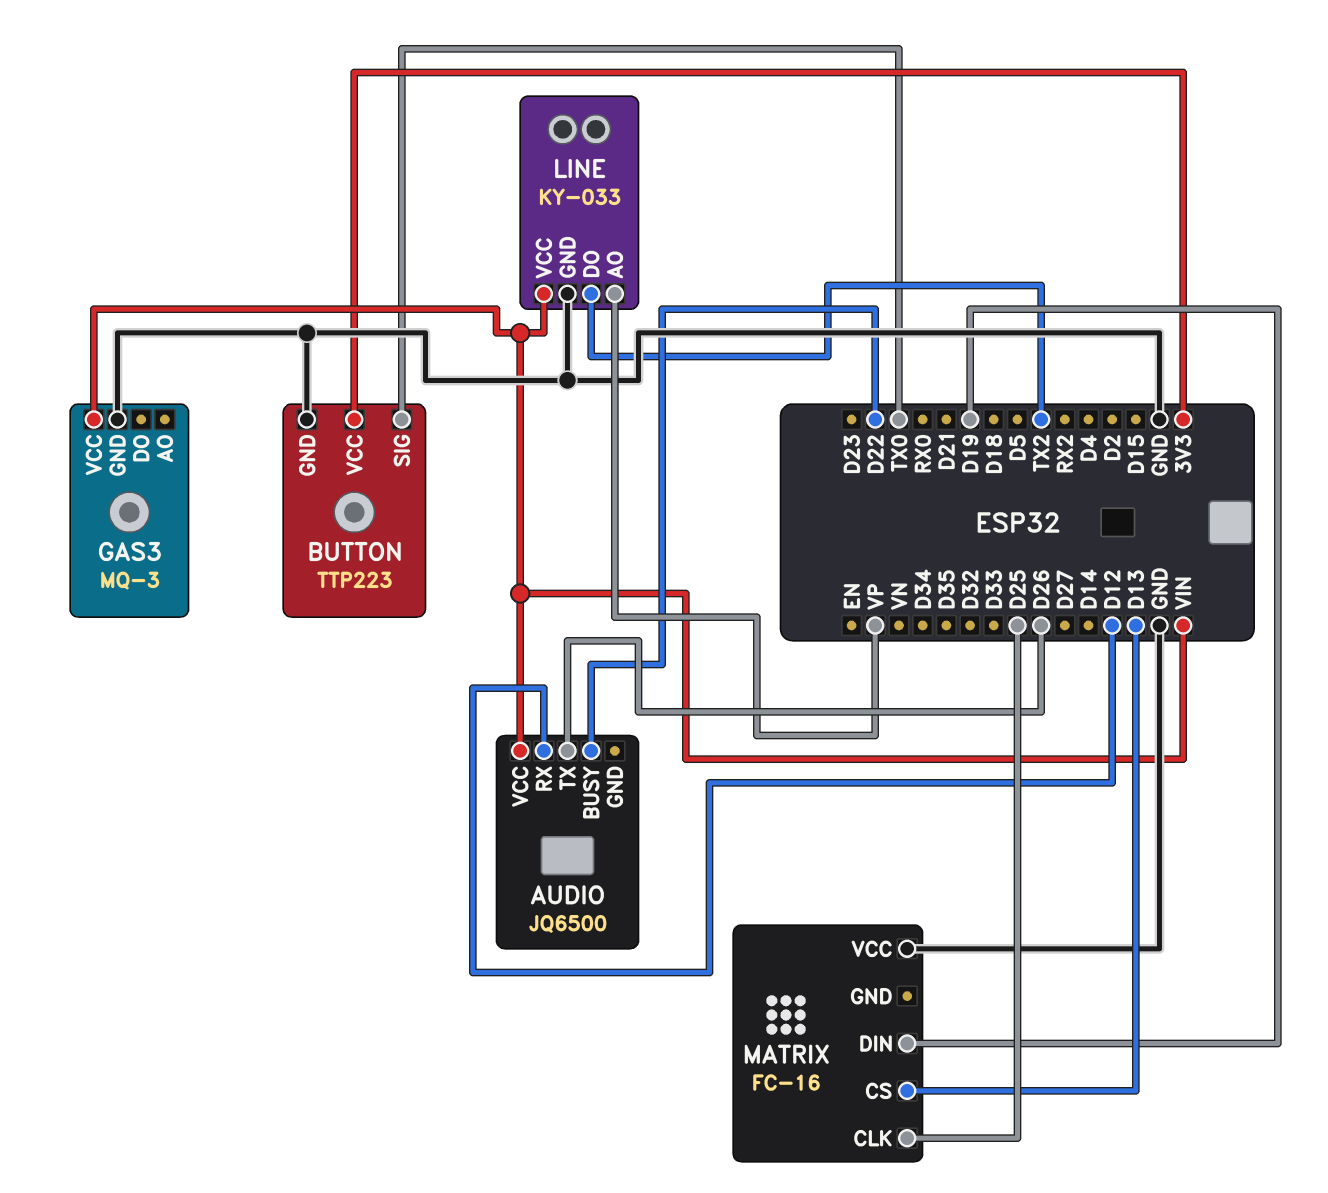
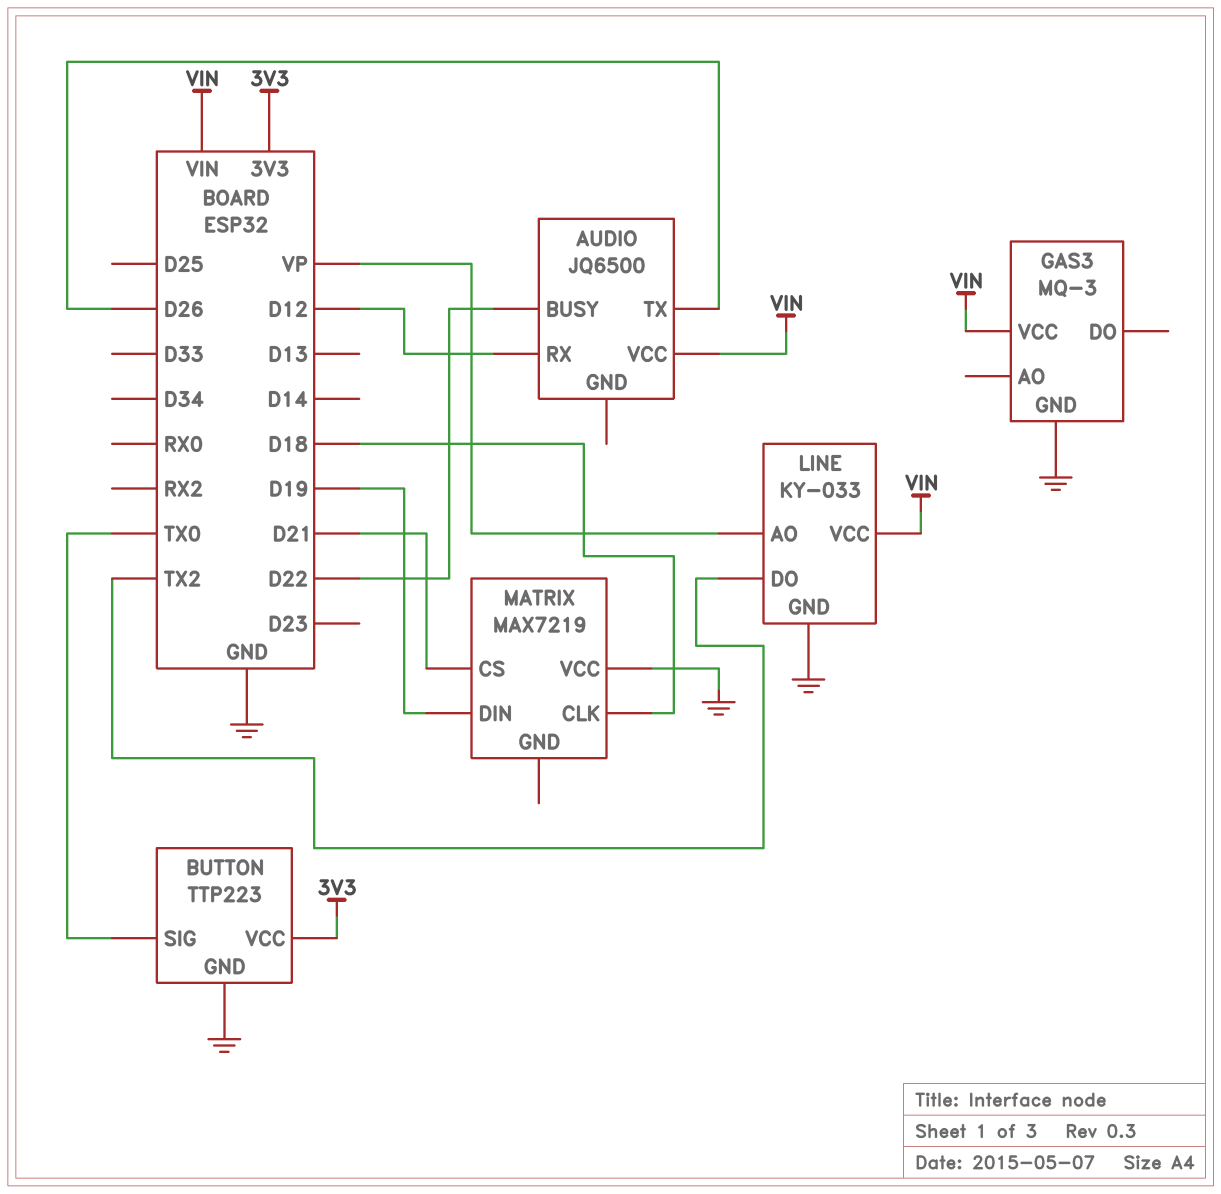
MATRIX: FC-16 -> MAX7219
MATRIX pin CLK: D25 -> D18
MATRIX pin CS: D13 -> D21

